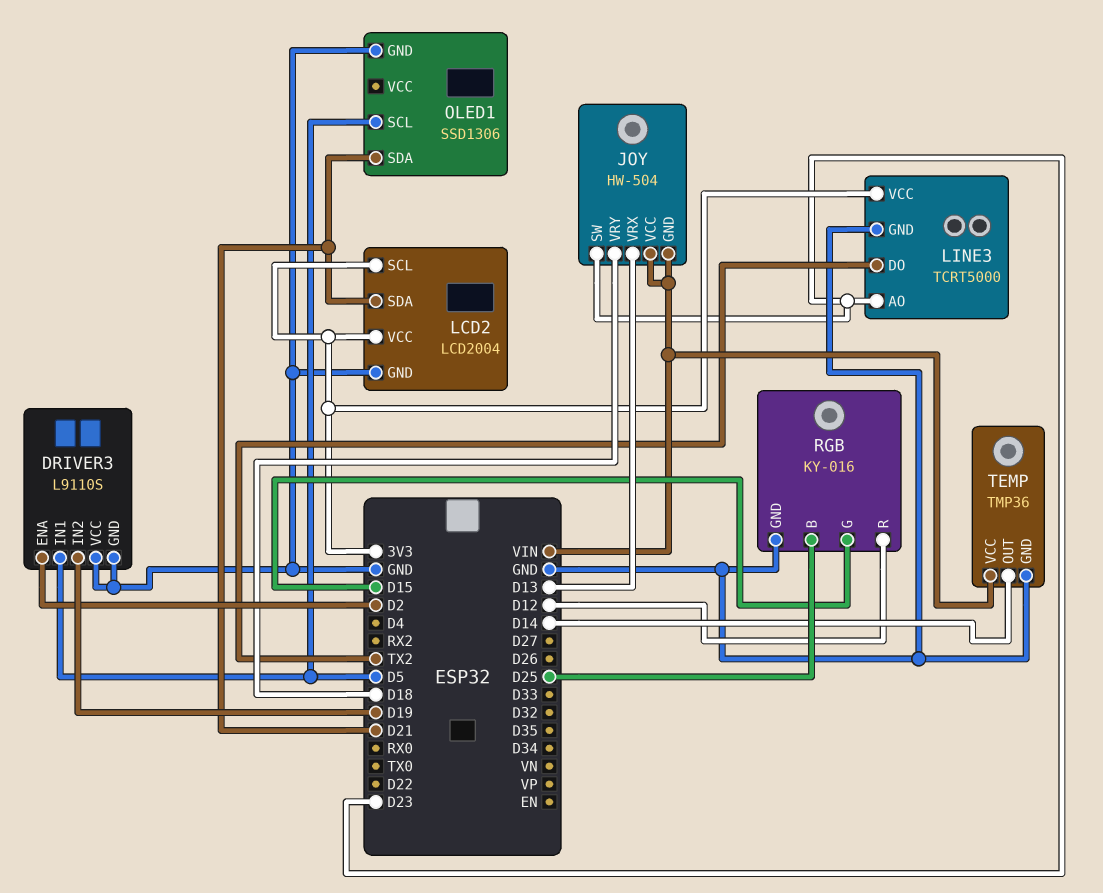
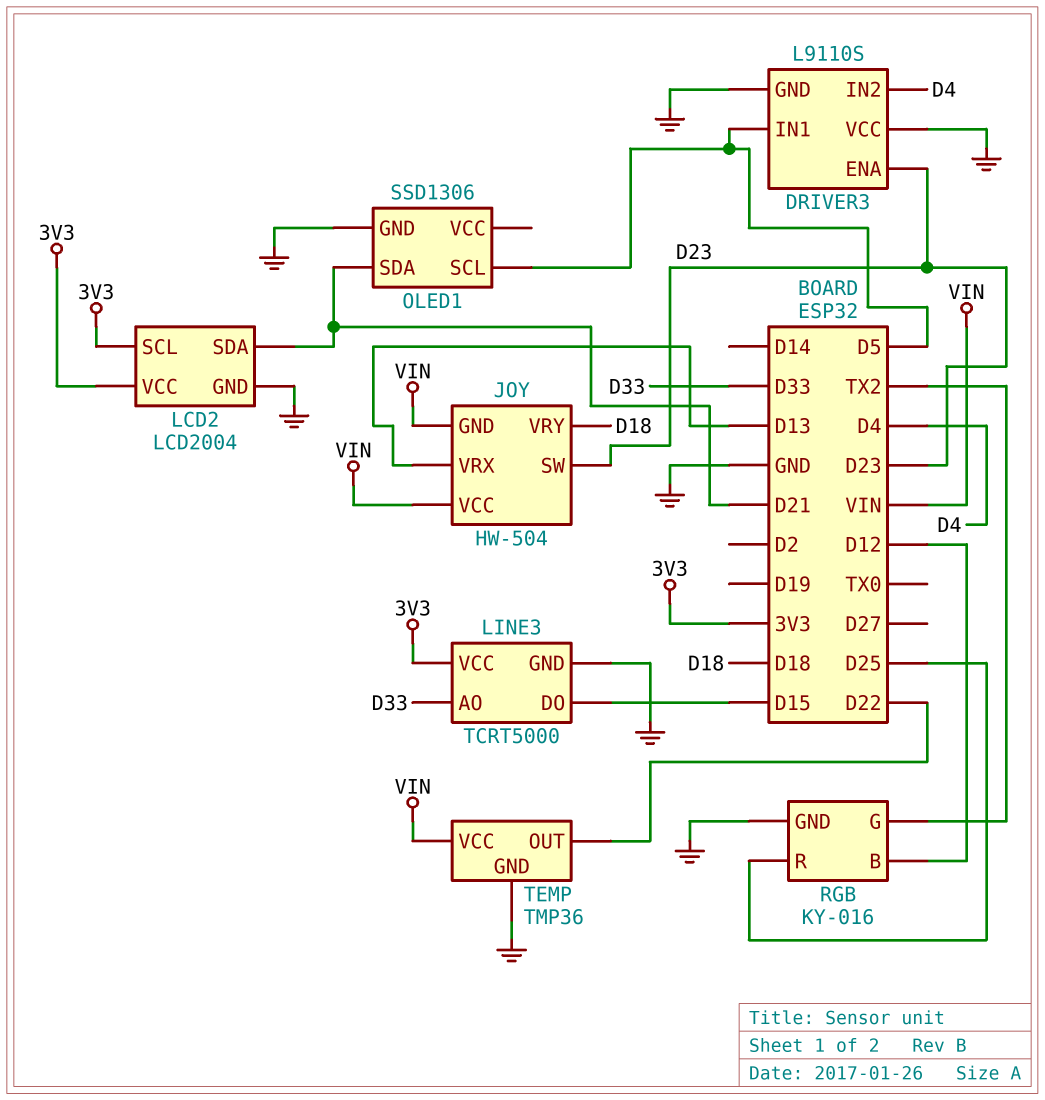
DRIVER3 pin ENA: D2 -> D23
DRIVER3 pin IN2: D19 -> D4
LINE3 pin AO: D23 -> D33
LINE3 pin DO: TX2 -> D15
RGB pin B: D25 -> D12
RGB pin G: D15 -> TX2
RGB pin R: D12 -> D25
TEMP pin OUT: D14 -> D22

